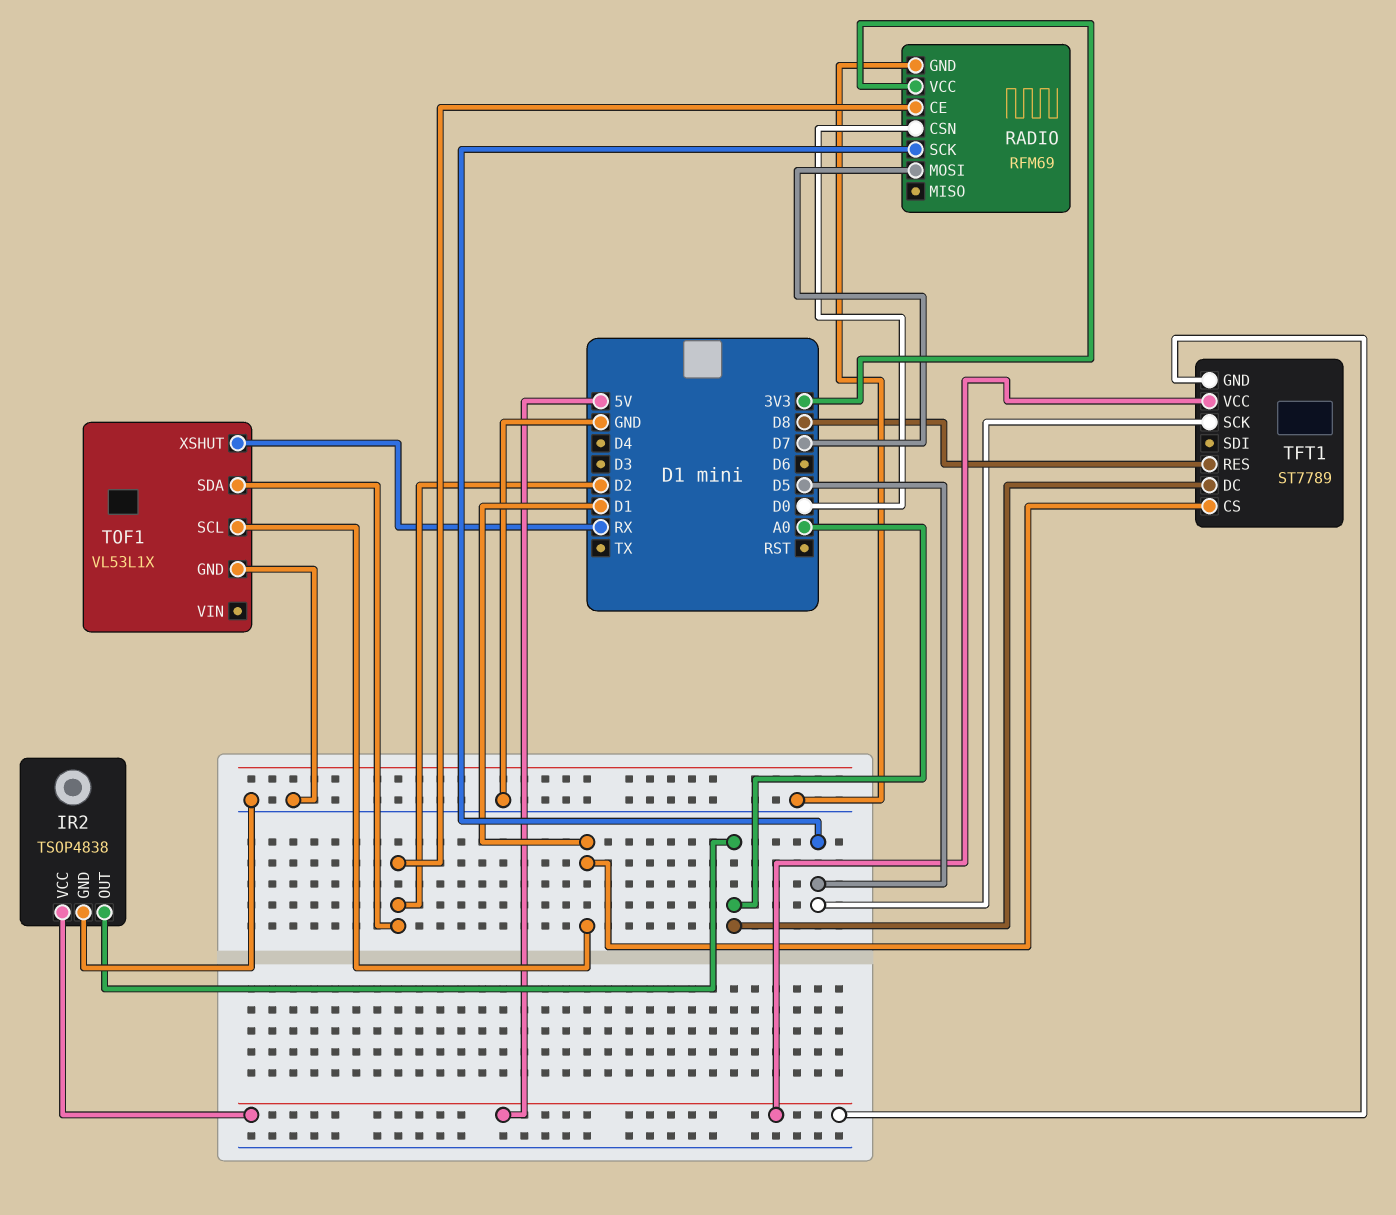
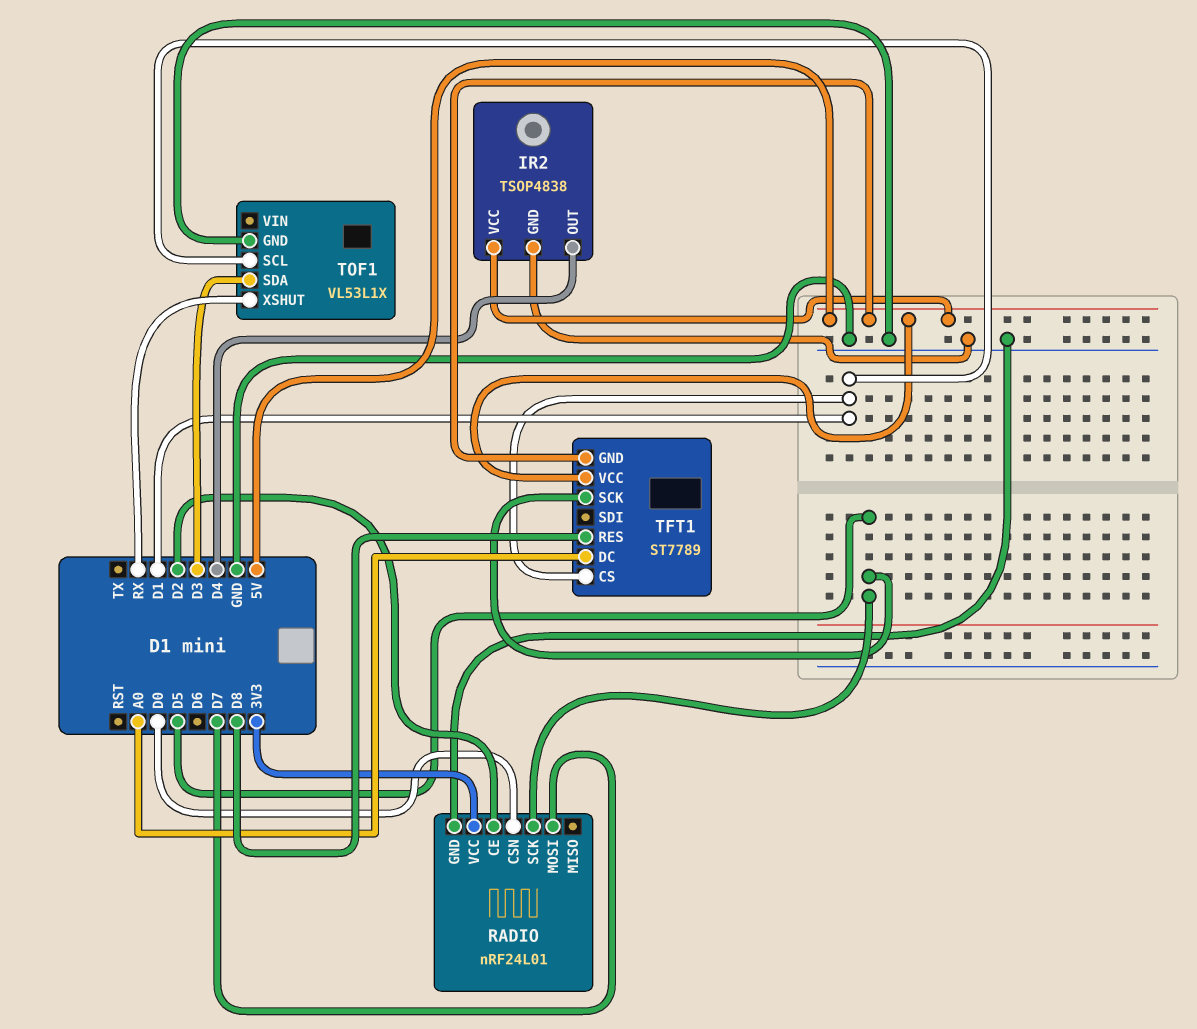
IR2 pin OUT: A0 -> D4
RADIO: RFM69 -> nRF24L01
TOF1 pin SDA: D2 -> D3

